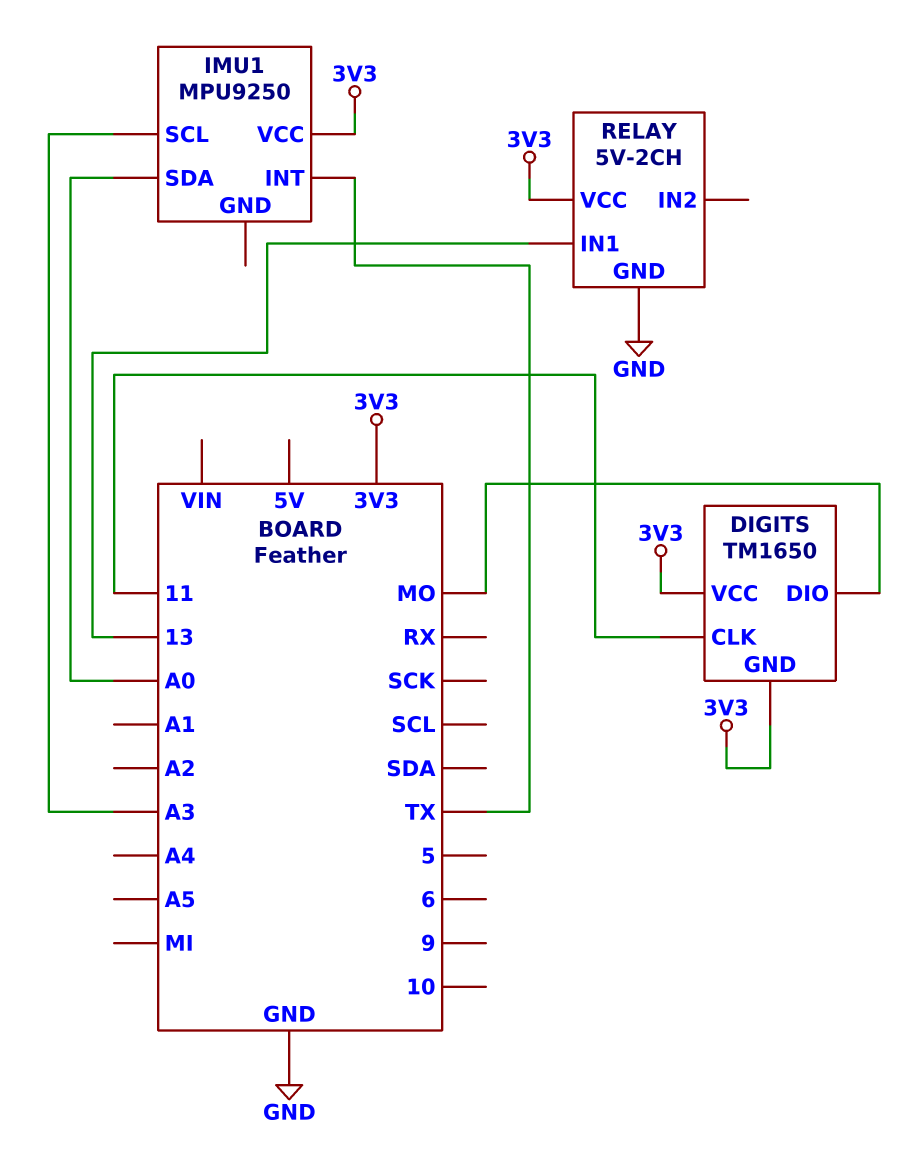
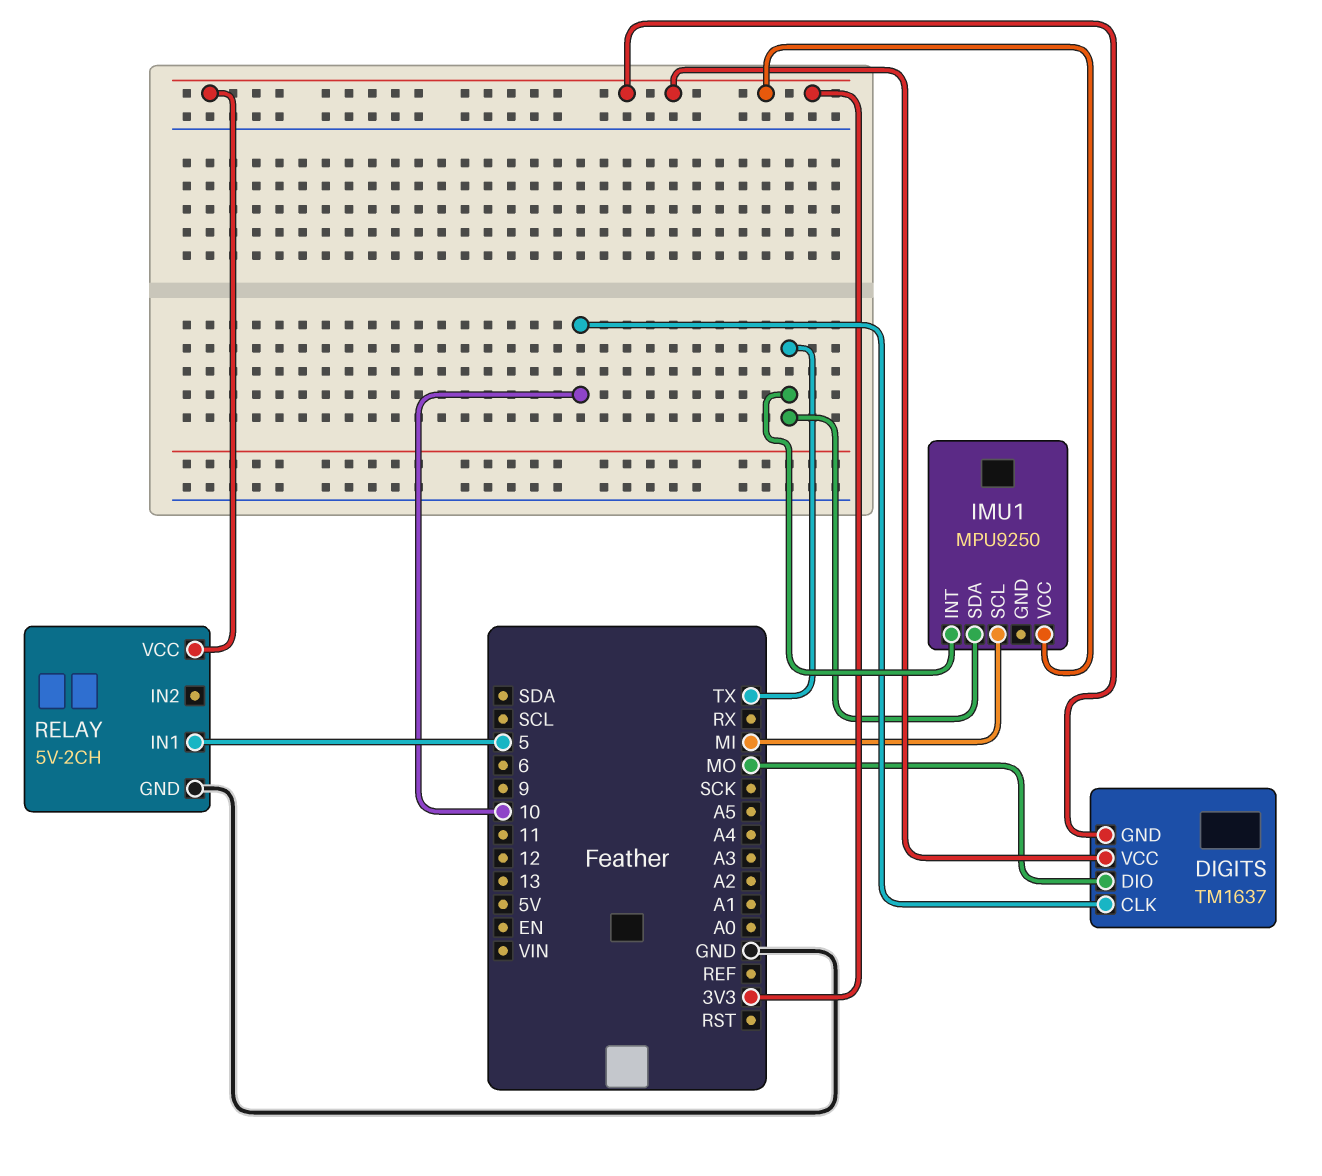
DIGITS: TM1650 -> TM1637
DIGITS pin CLK: 11 -> 10
IMU1 pin SCL: A3 -> MI
IMU1 pin SDA: A0 -> TX
RELAY pin IN1: 13 -> 5

